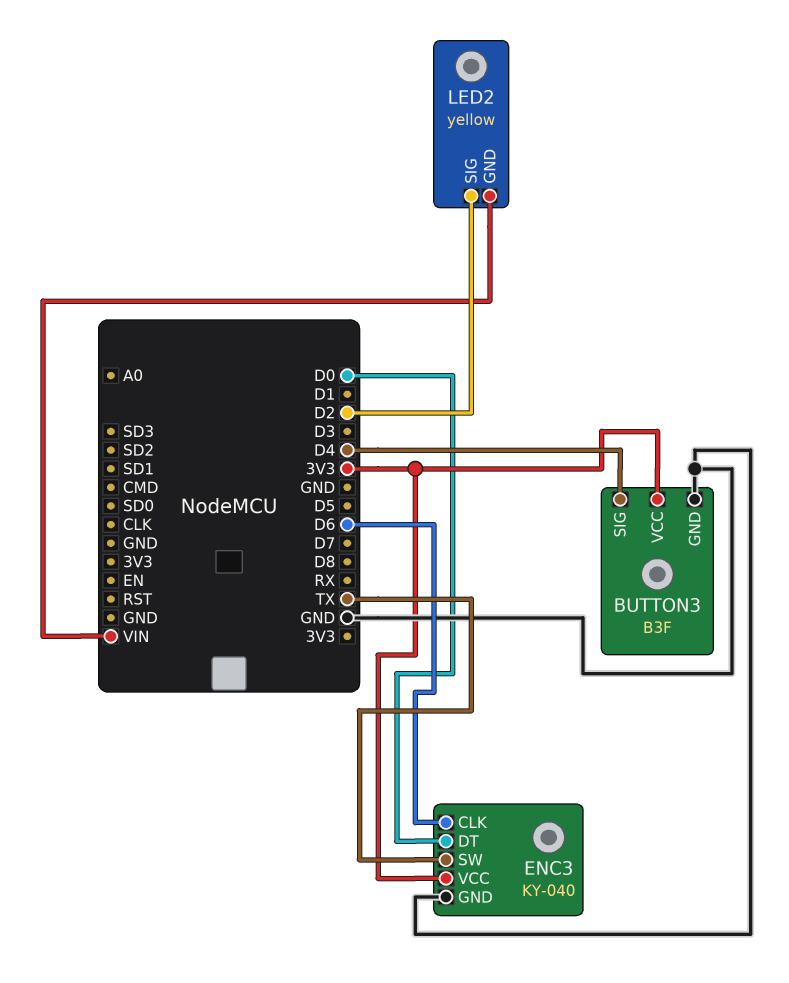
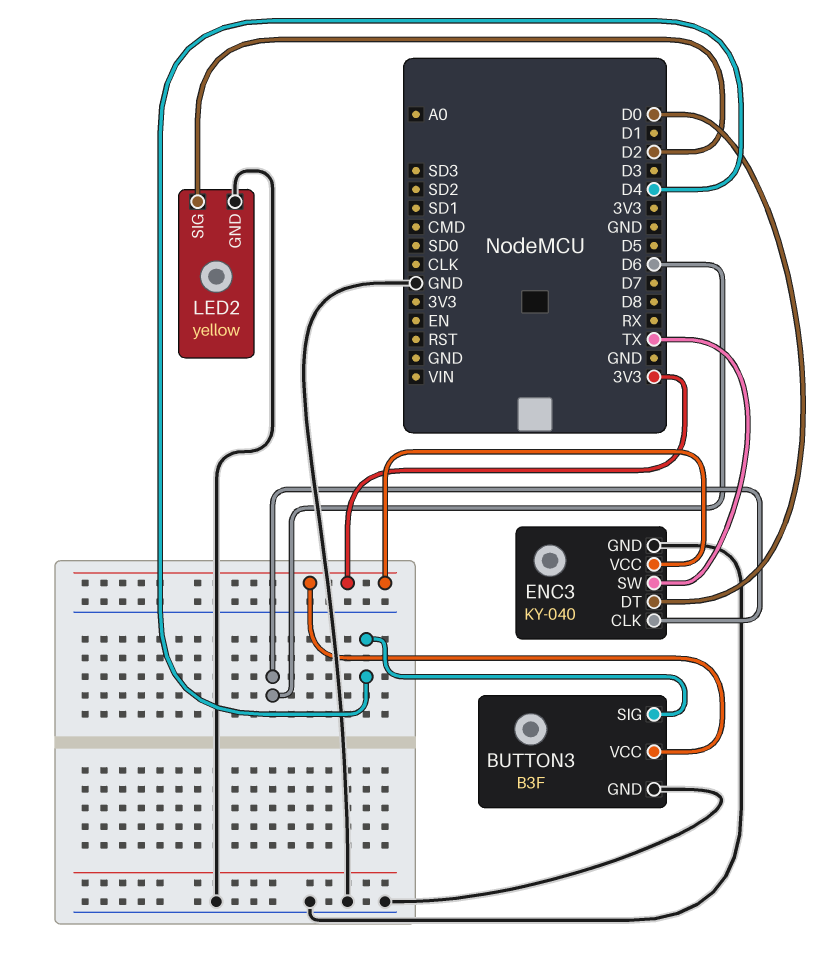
LED2 pin GND: VIN -> GND

